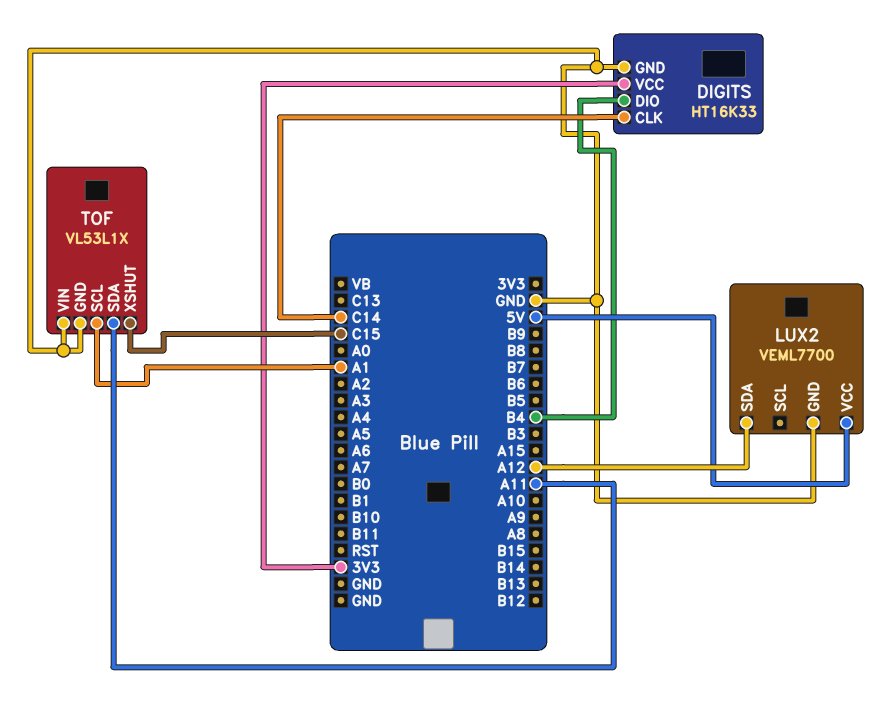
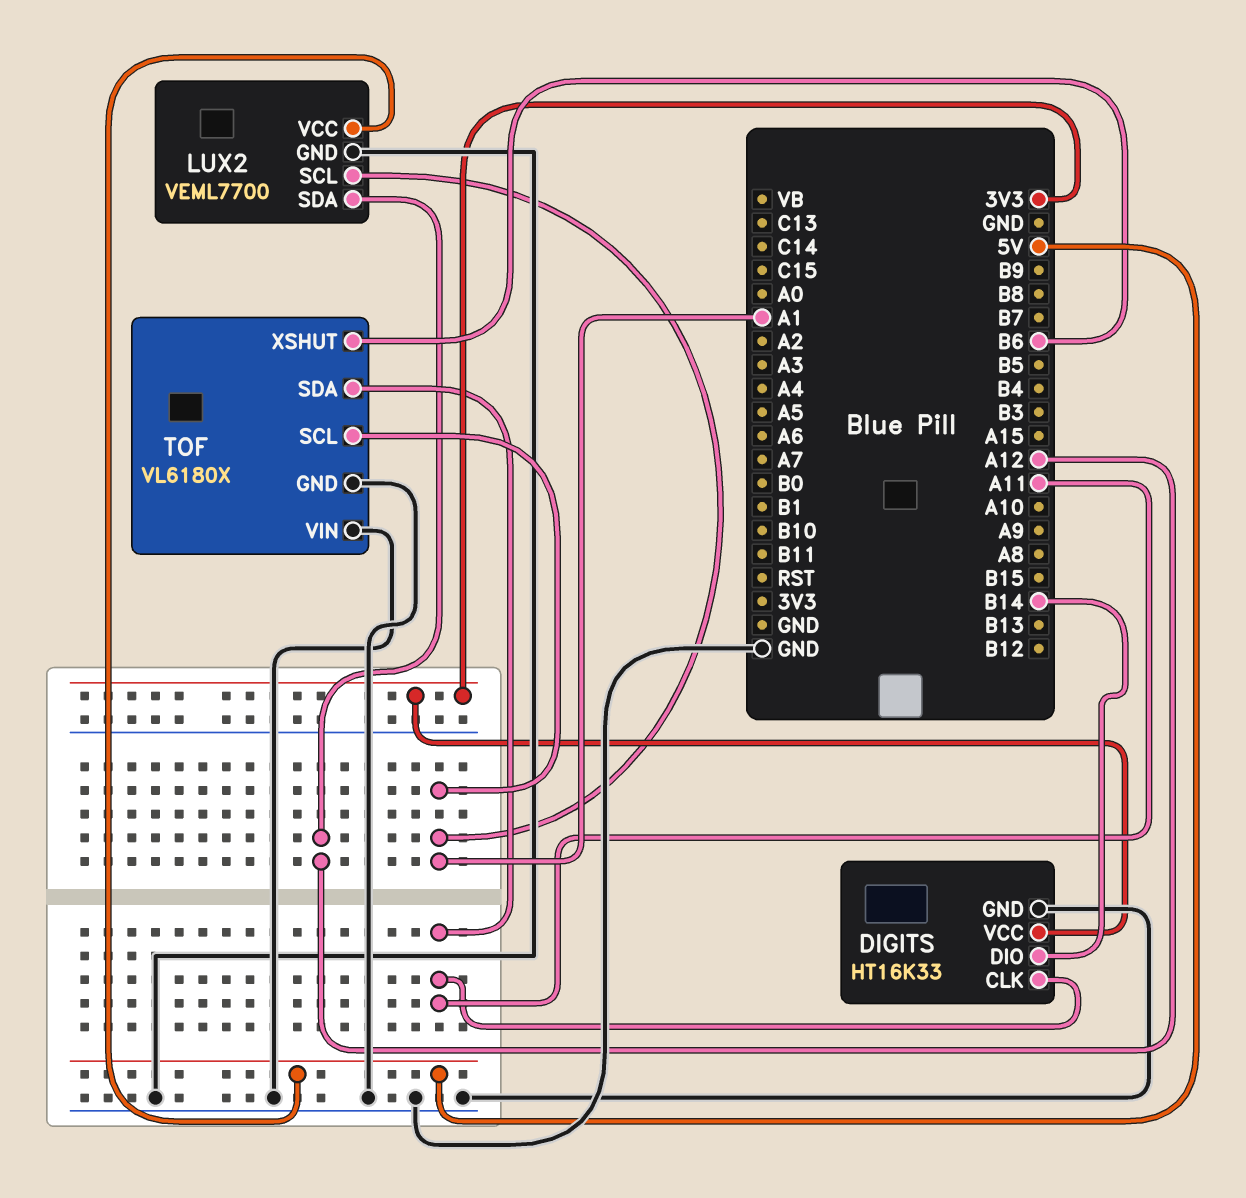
DIGITS pin CLK: C14 -> A11
DIGITS pin DIO: B4 -> B14
LUX2 pin SCL: none -> A1
TOF: VL53L1X -> VL6180X
TOF pin XSHUT: C15 -> B6

